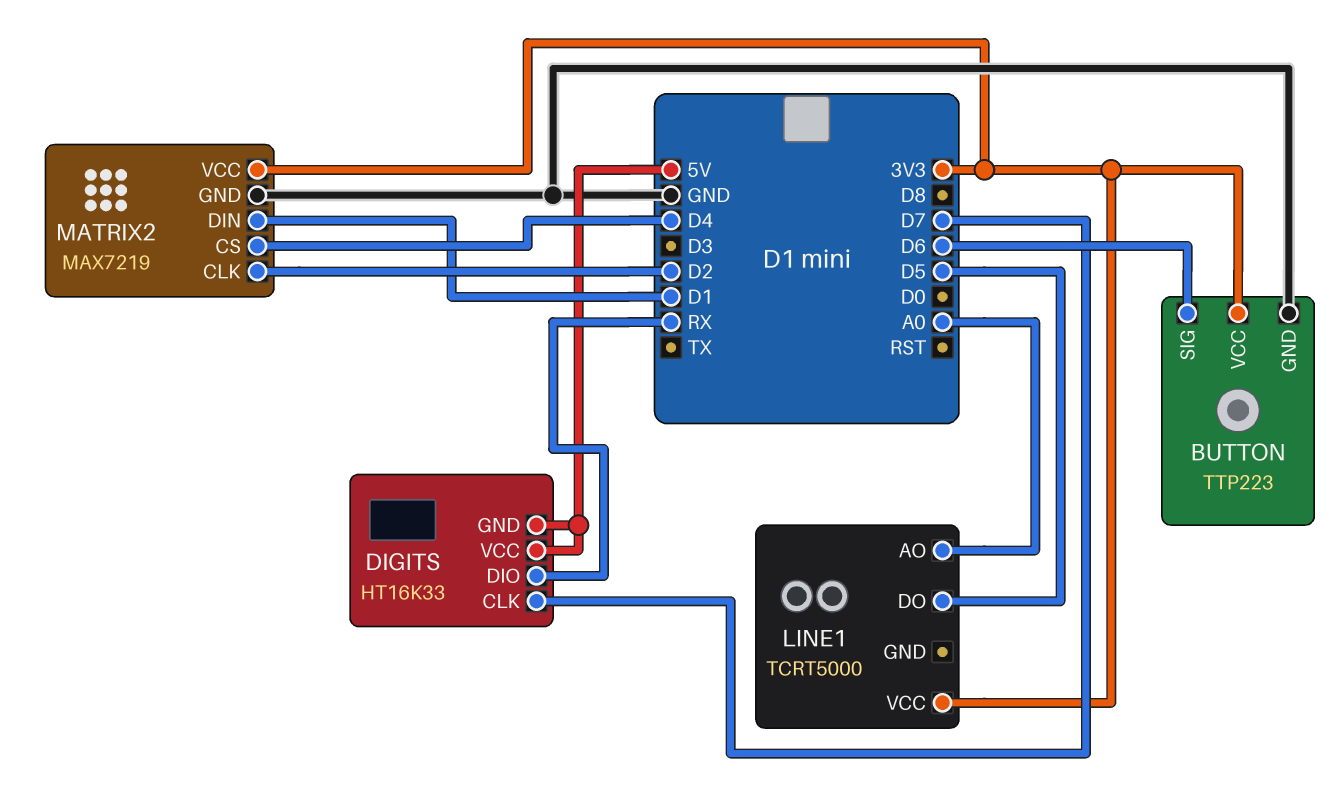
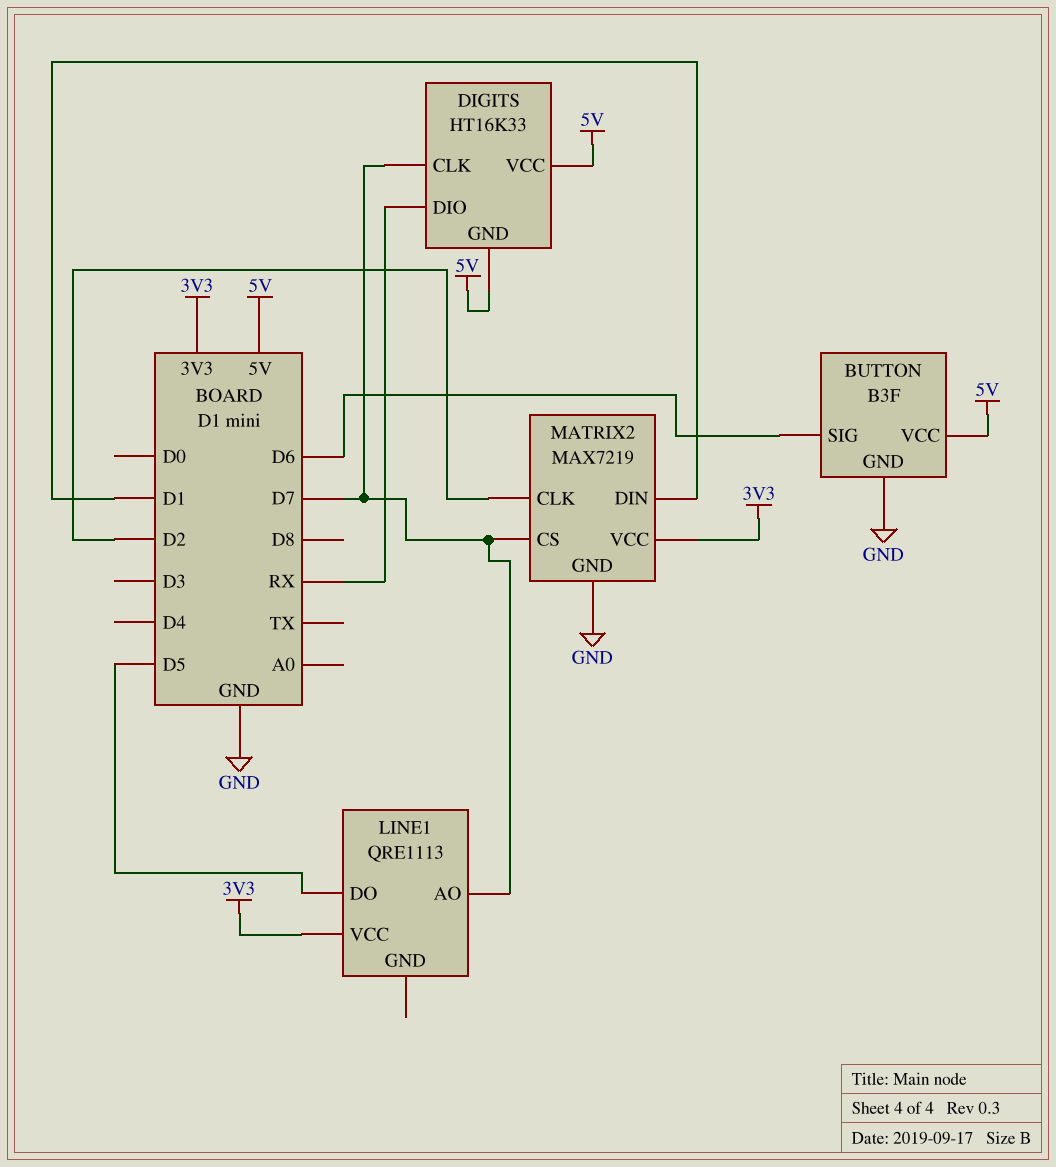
BUTTON: TTP223 -> B3F
BUTTON pin VCC: 3V3 -> 5V
LINE1: TCRT5000 -> QRE1113
LINE1 pin AO: A0 -> D7
MATRIX2 pin CS: D4 -> D7

